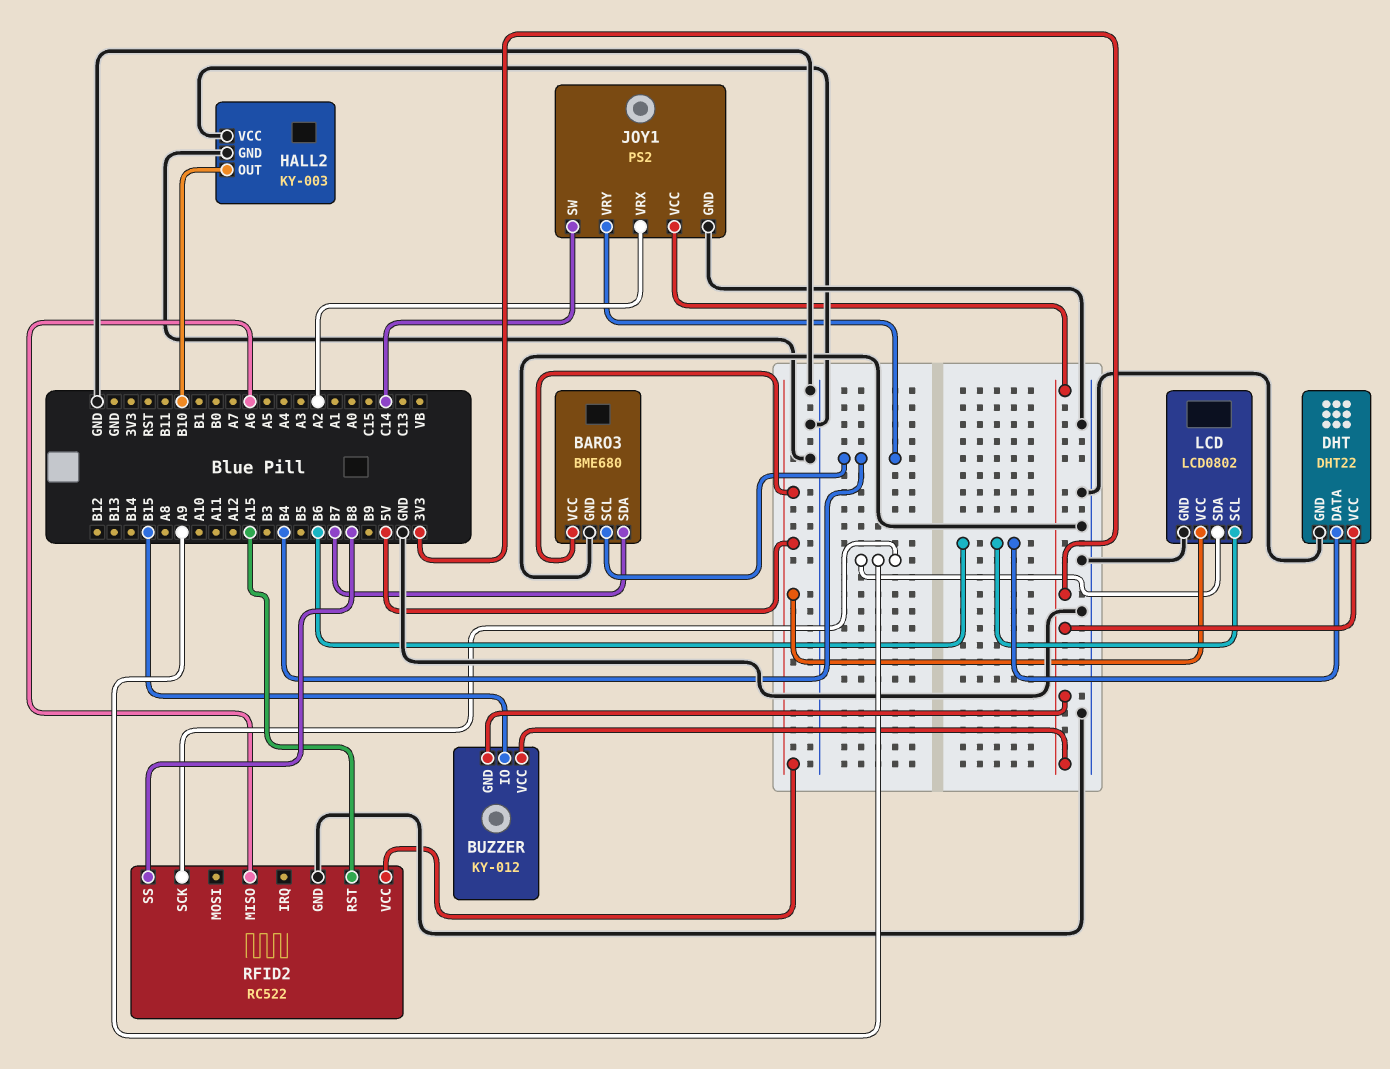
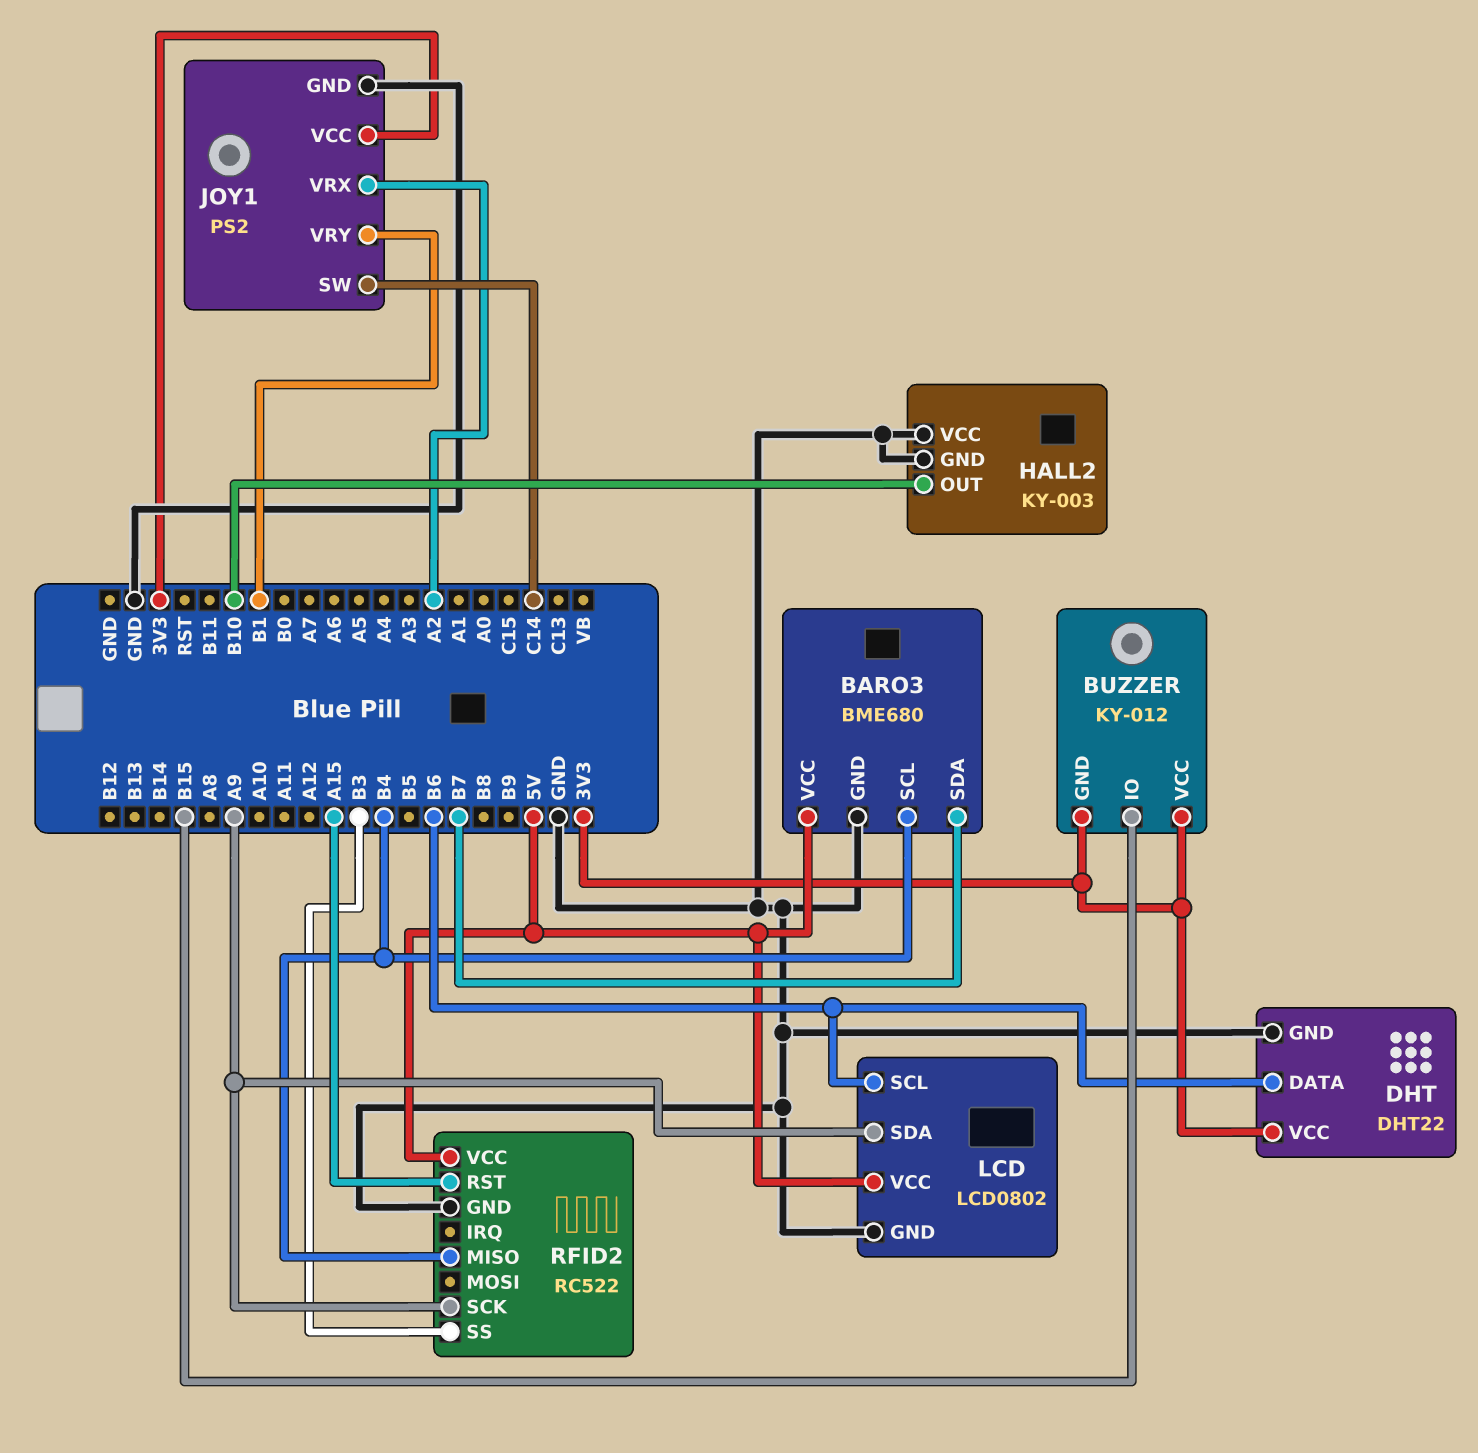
JOY1 pin VRY: B4 -> B1
RFID2 pin MISO: A6 -> B4
RFID2 pin SS: B8 -> B3

